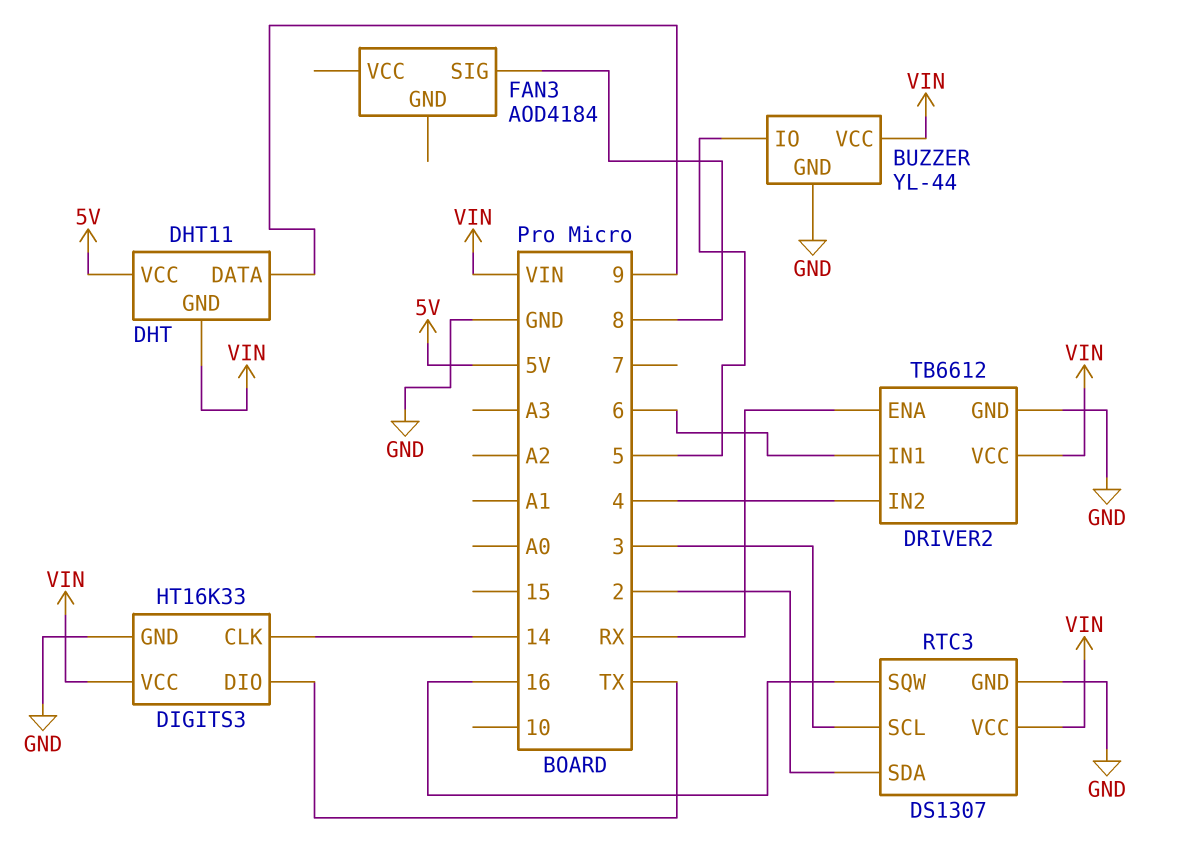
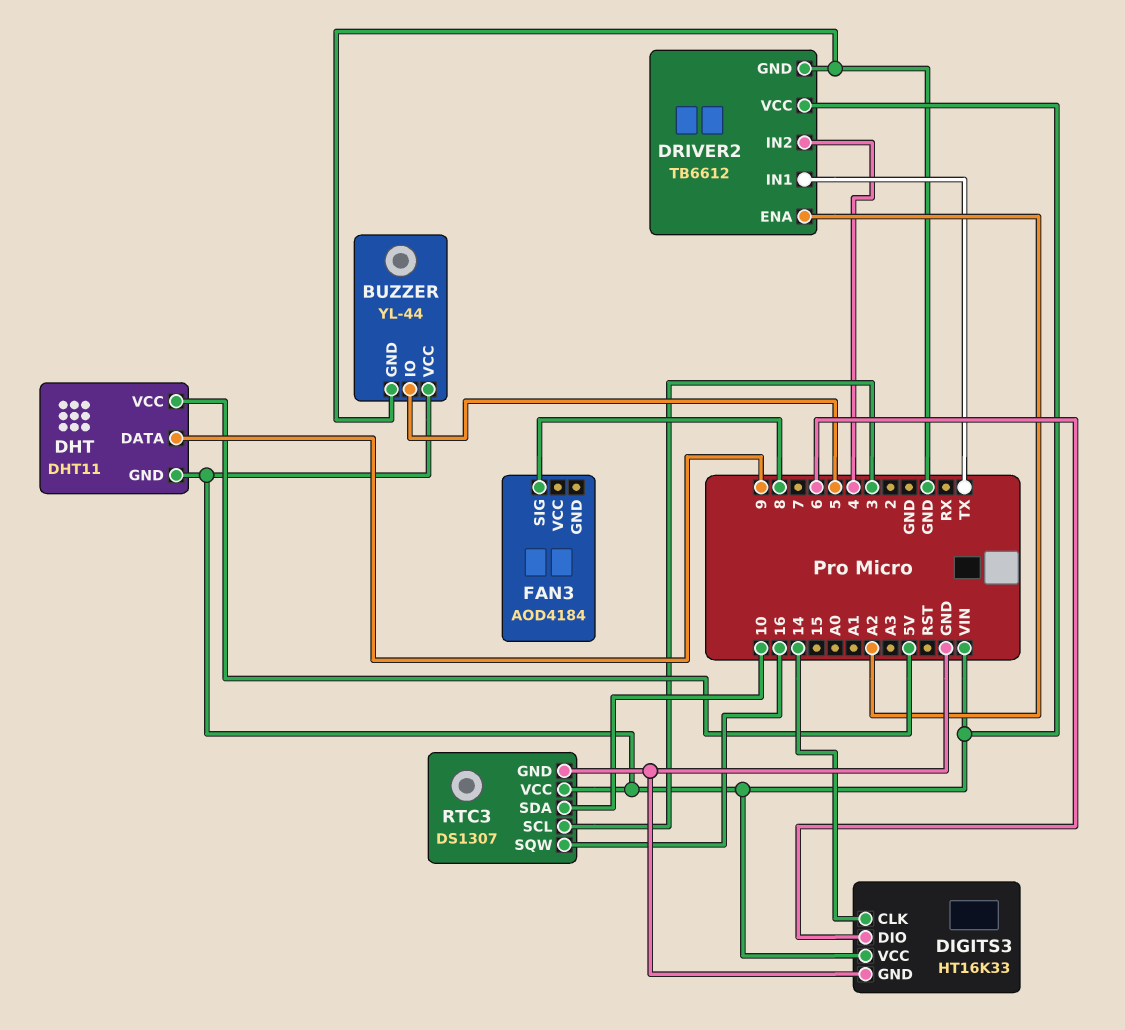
DIGITS3 pin DIO: TX -> 6
DRIVER2 pin ENA: RX -> A2
DRIVER2 pin IN1: 6 -> TX
RTC3 pin SDA: 2 -> 10

